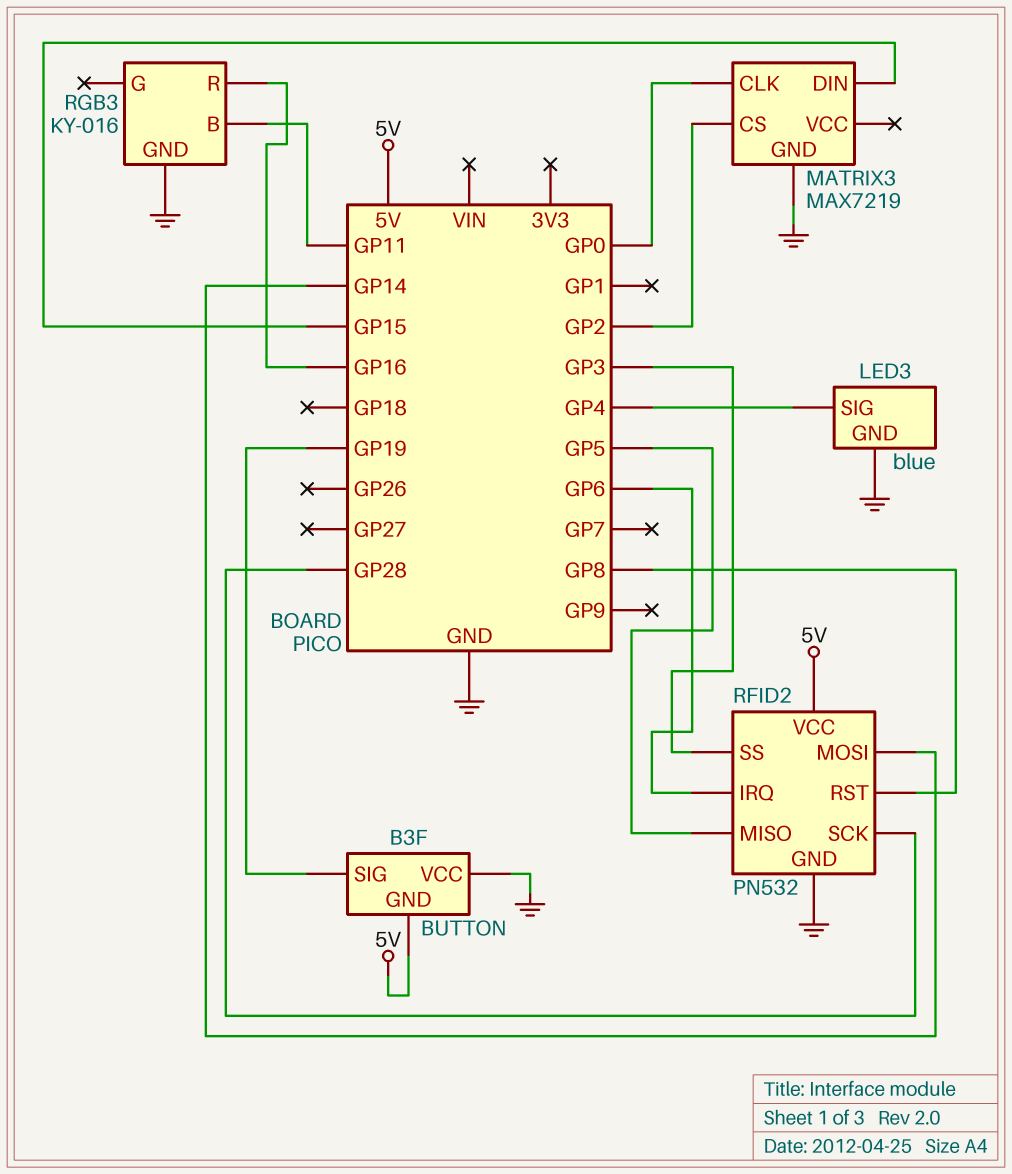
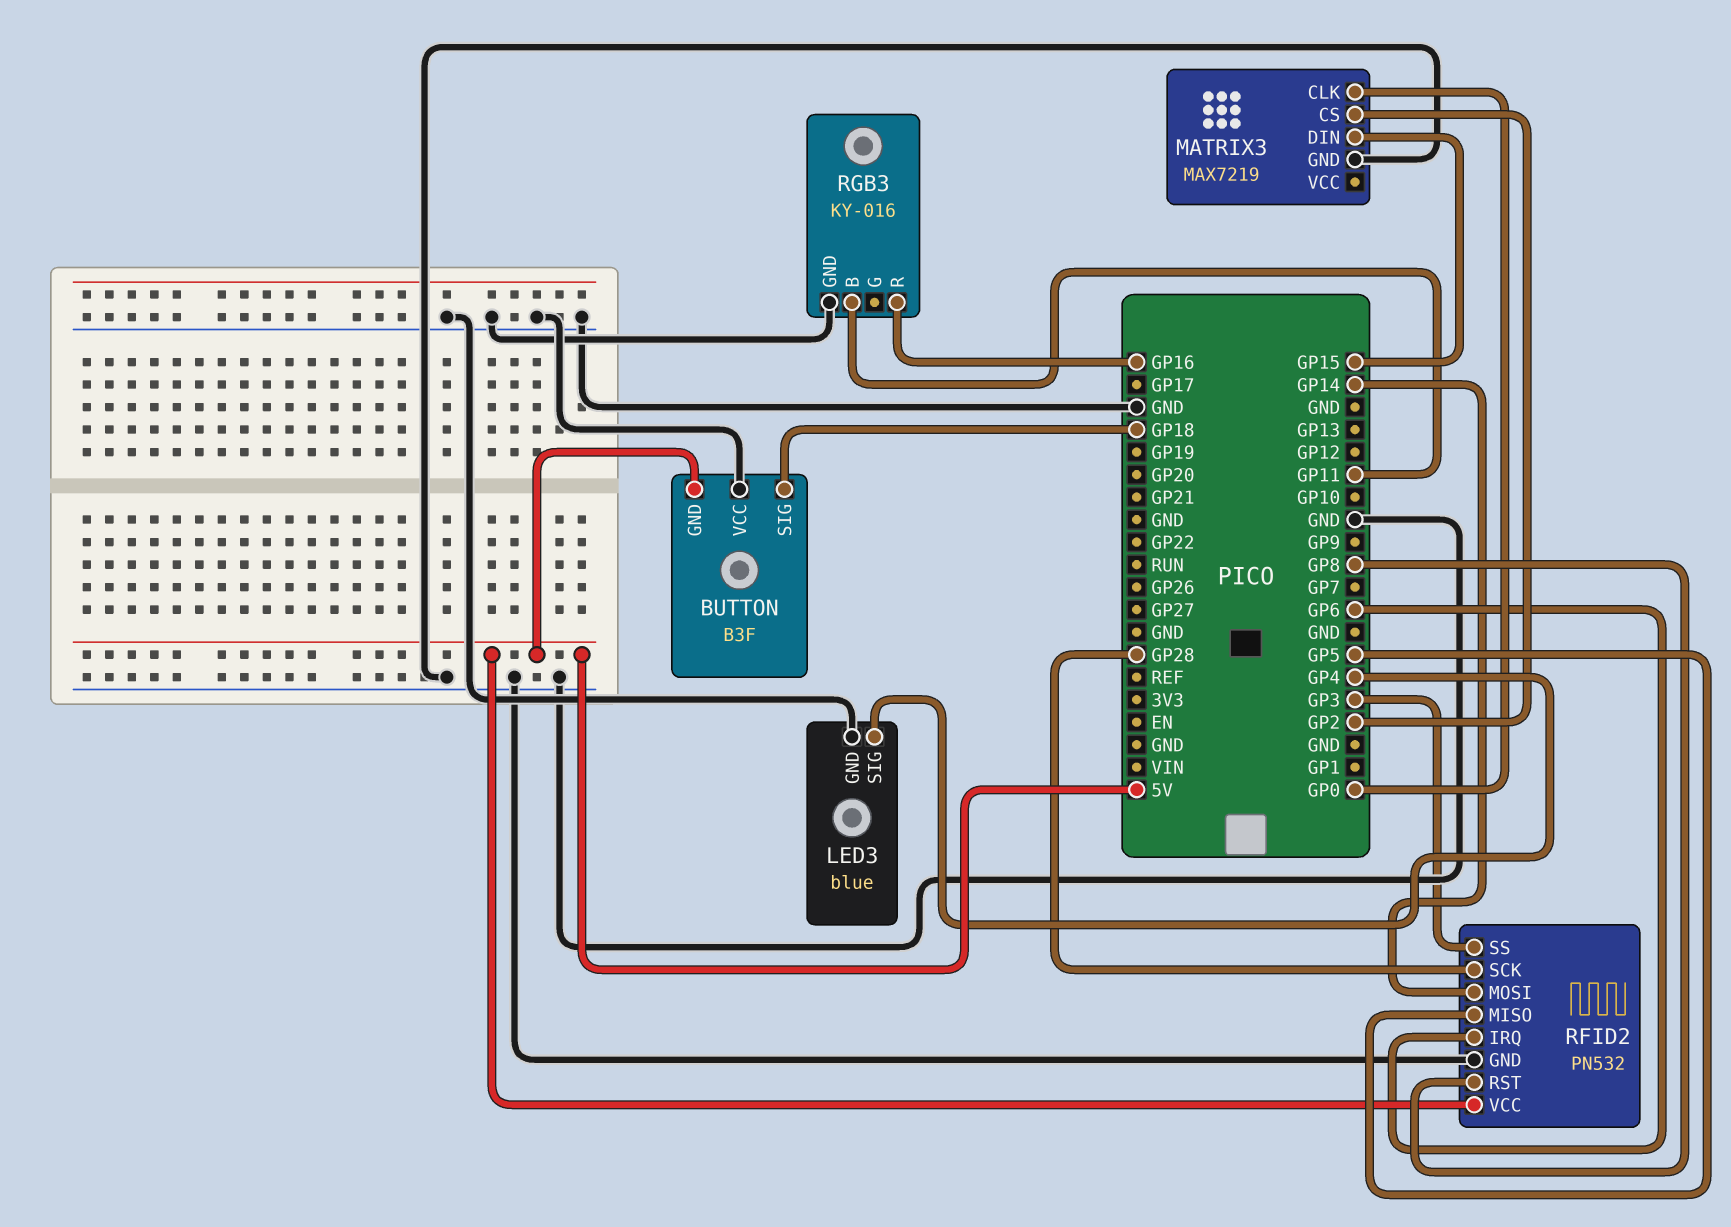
BUTTON pin SIG: GP19 -> GP18

